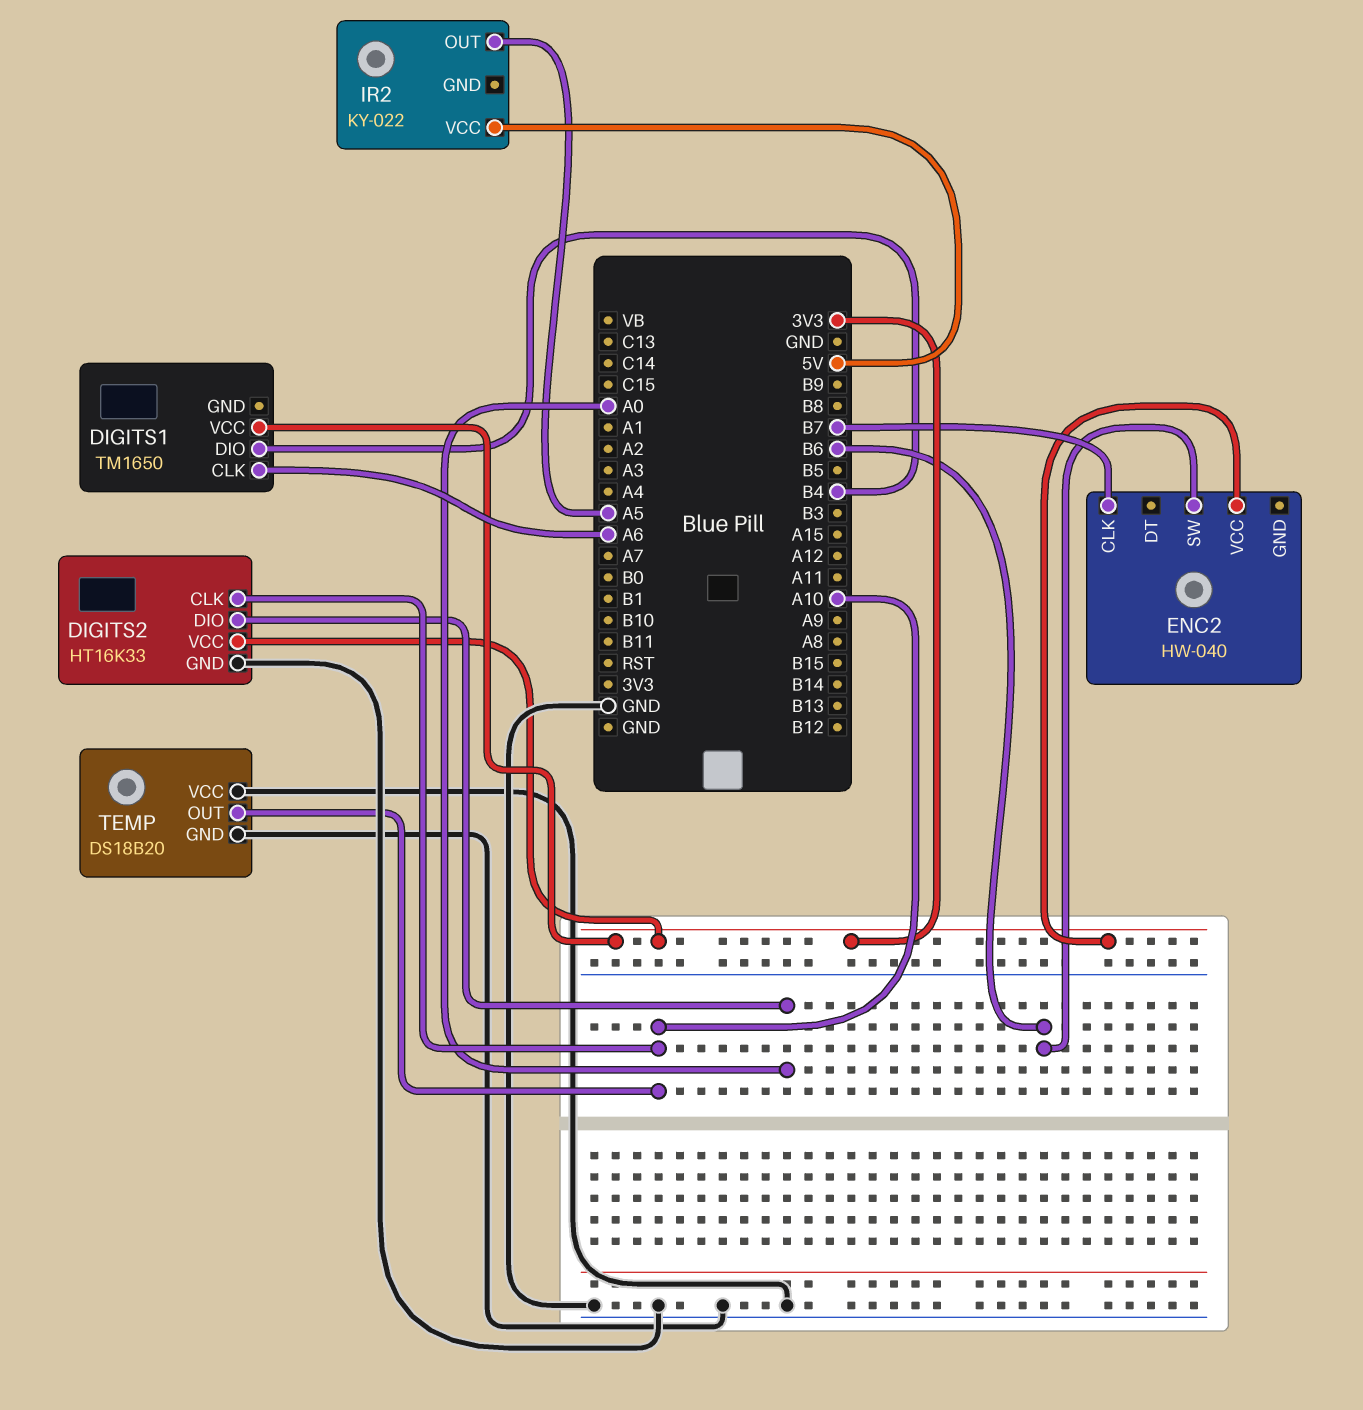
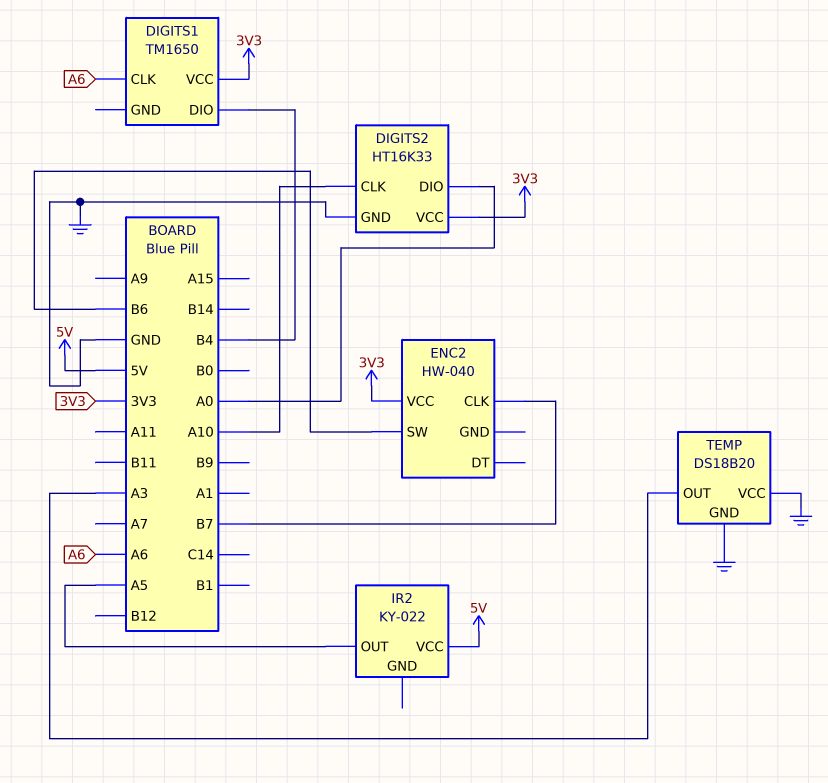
TEMP pin OUT: A10 -> A3

